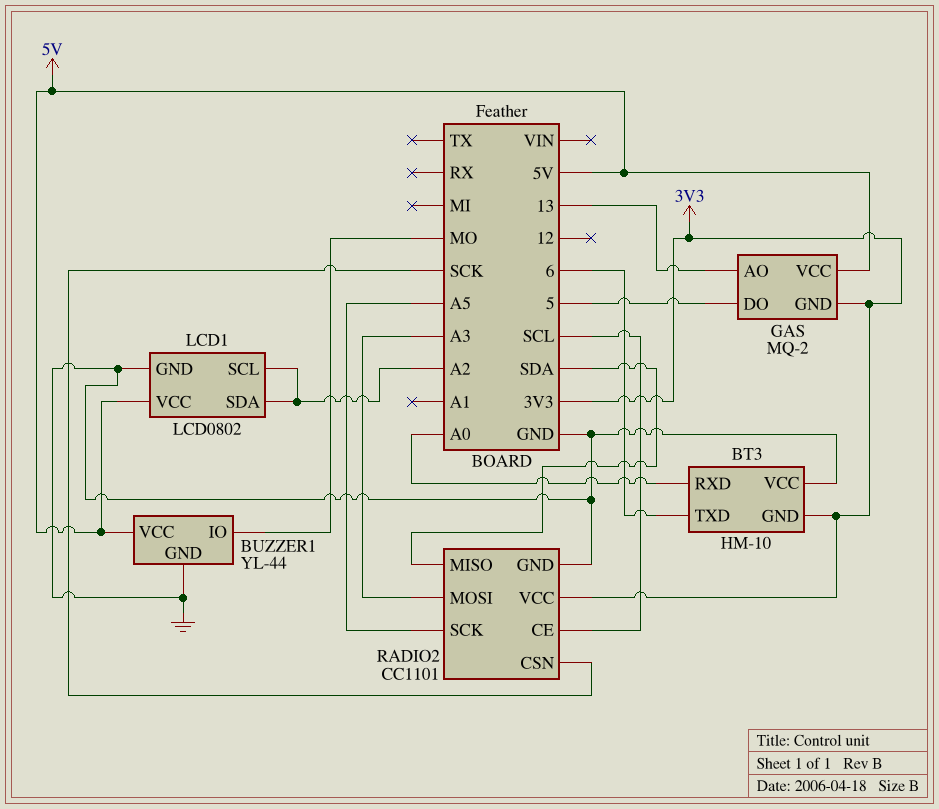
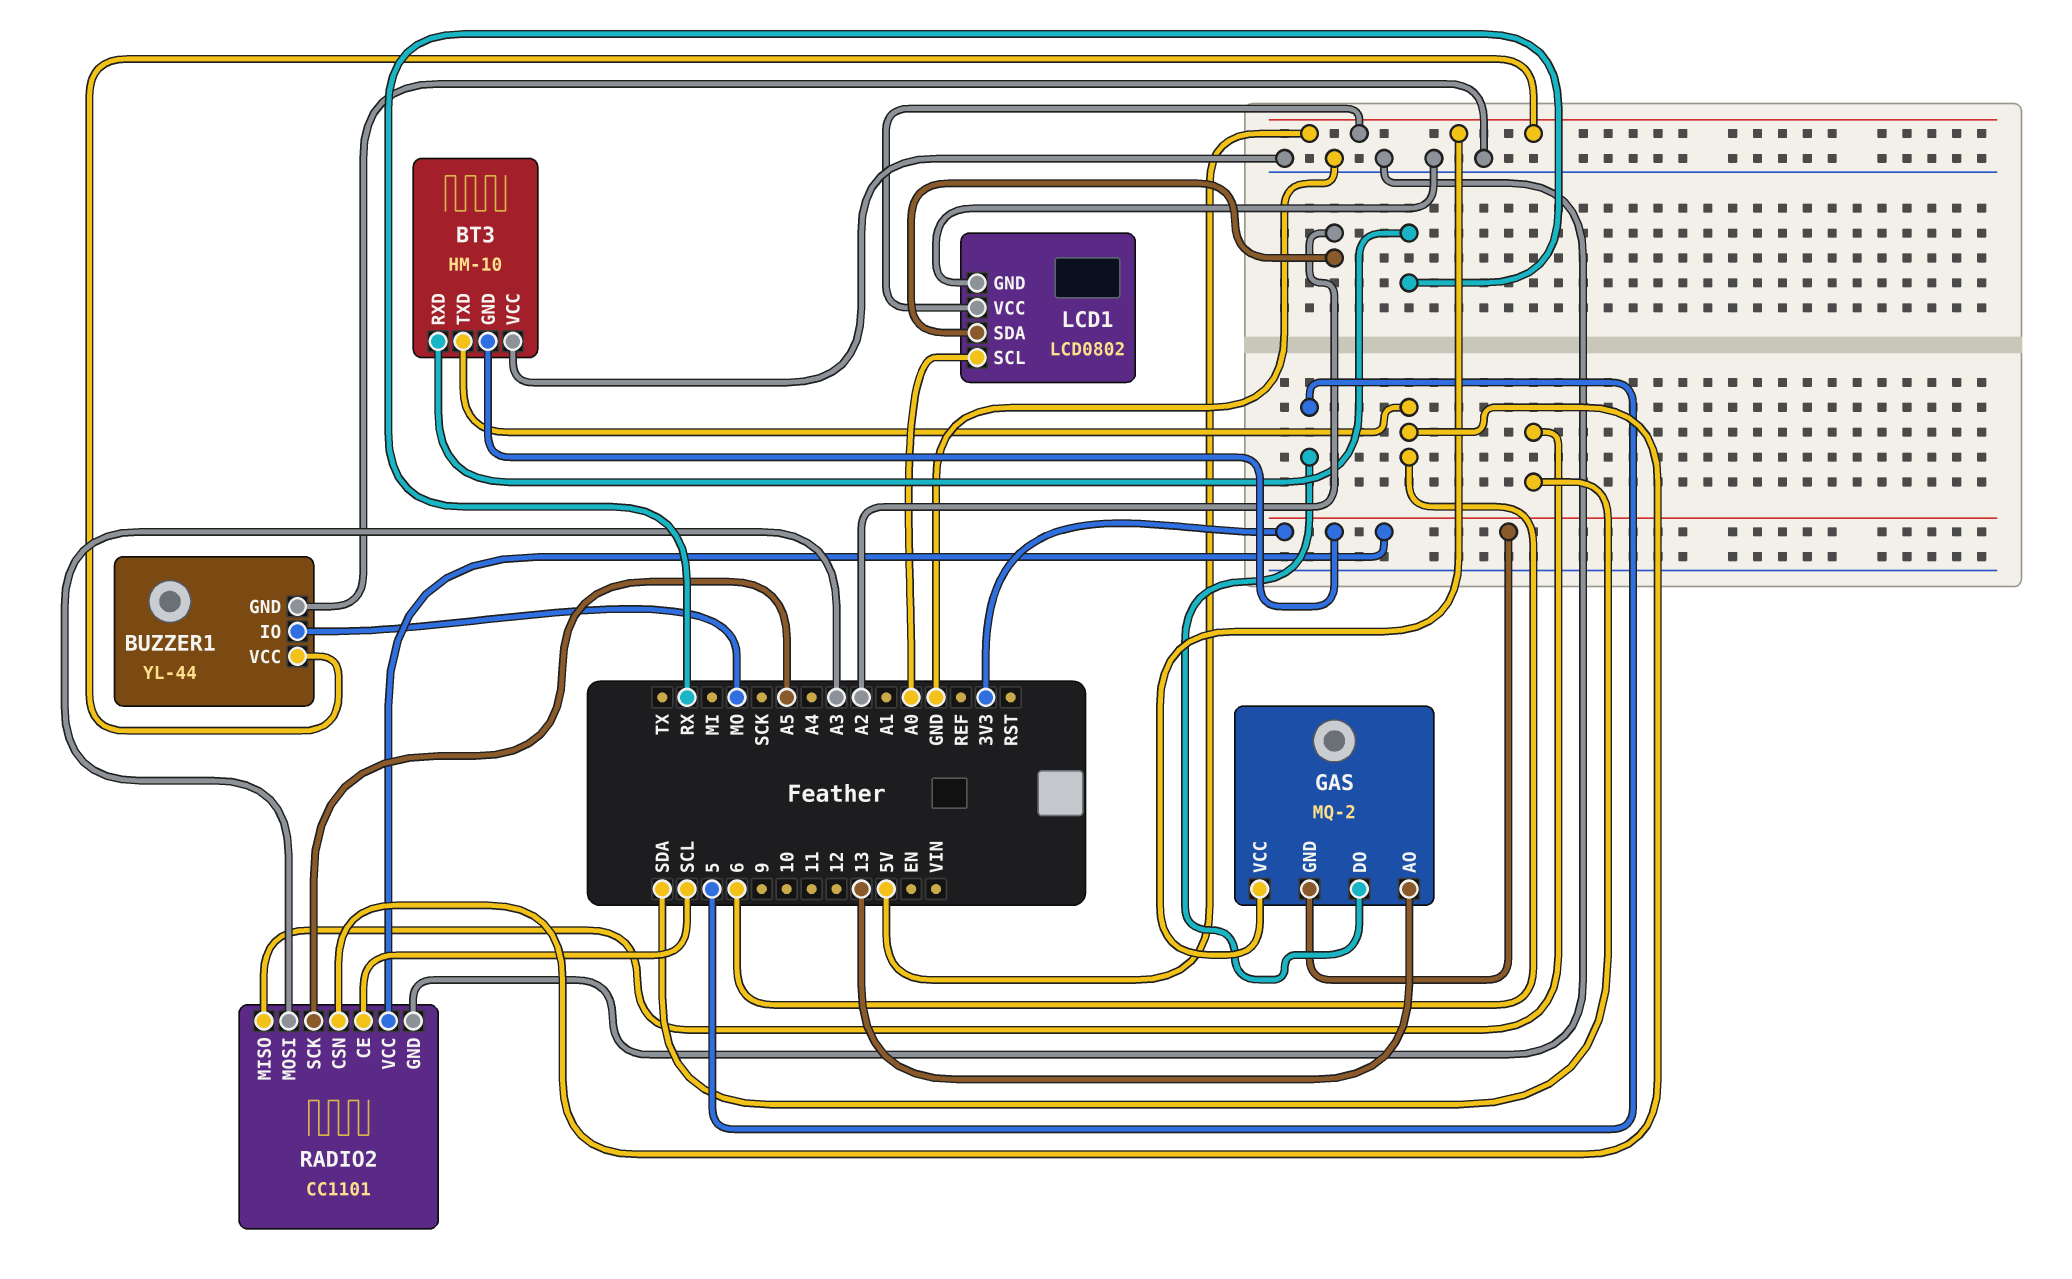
BT3 pin RXD: A0 -> RX
LCD1 pin SCL: A2 -> A0
RADIO2 pin CSN: SCK -> 6

